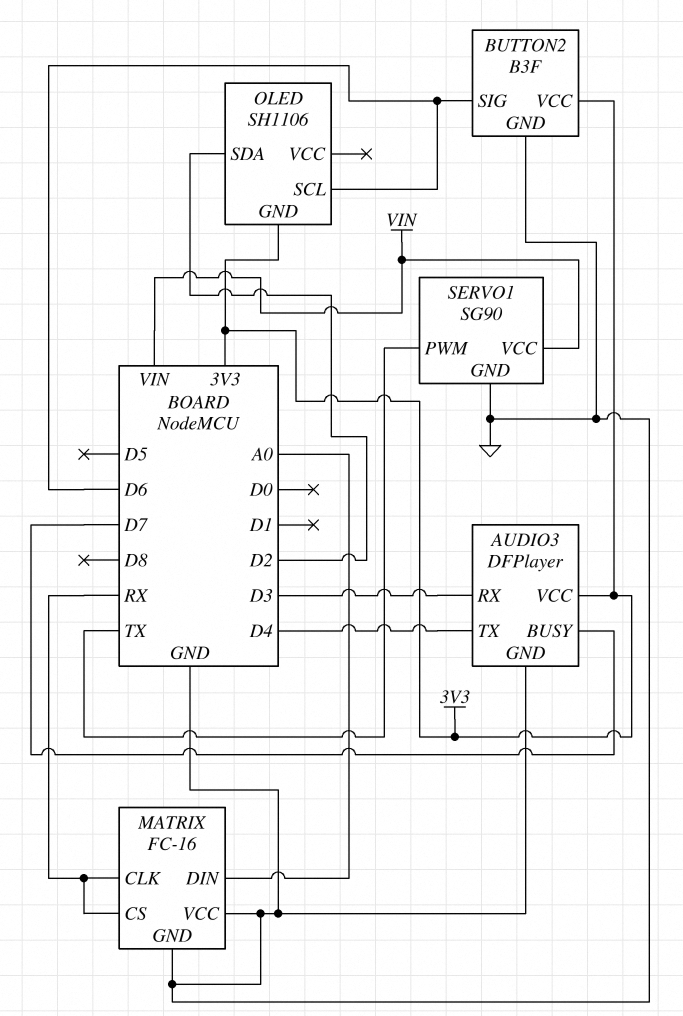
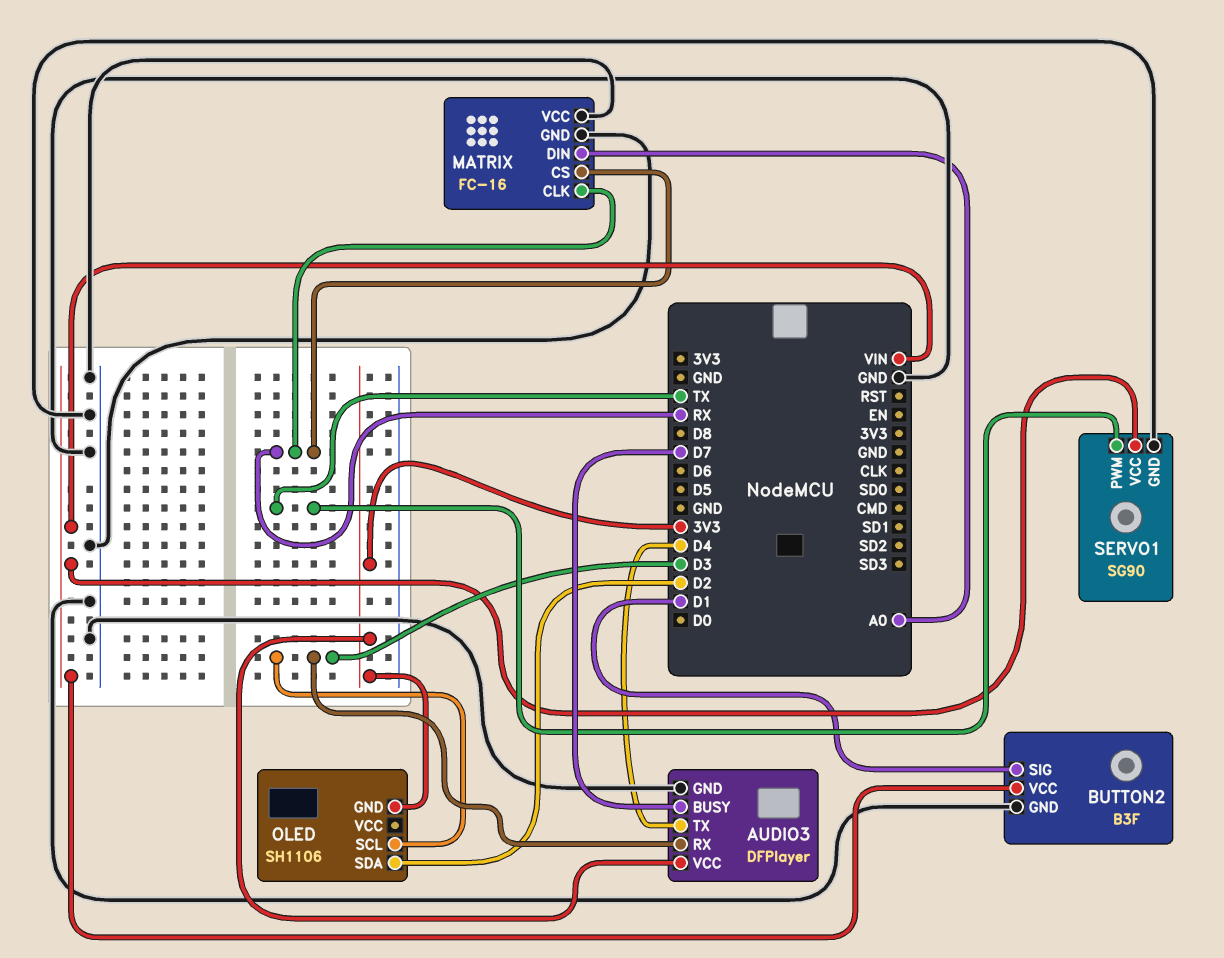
BUTTON2 pin SIG: D6 -> D1
BUTTON2 pin VCC: 3V3 -> VIN
OLED pin SCL: D6 -> D3

